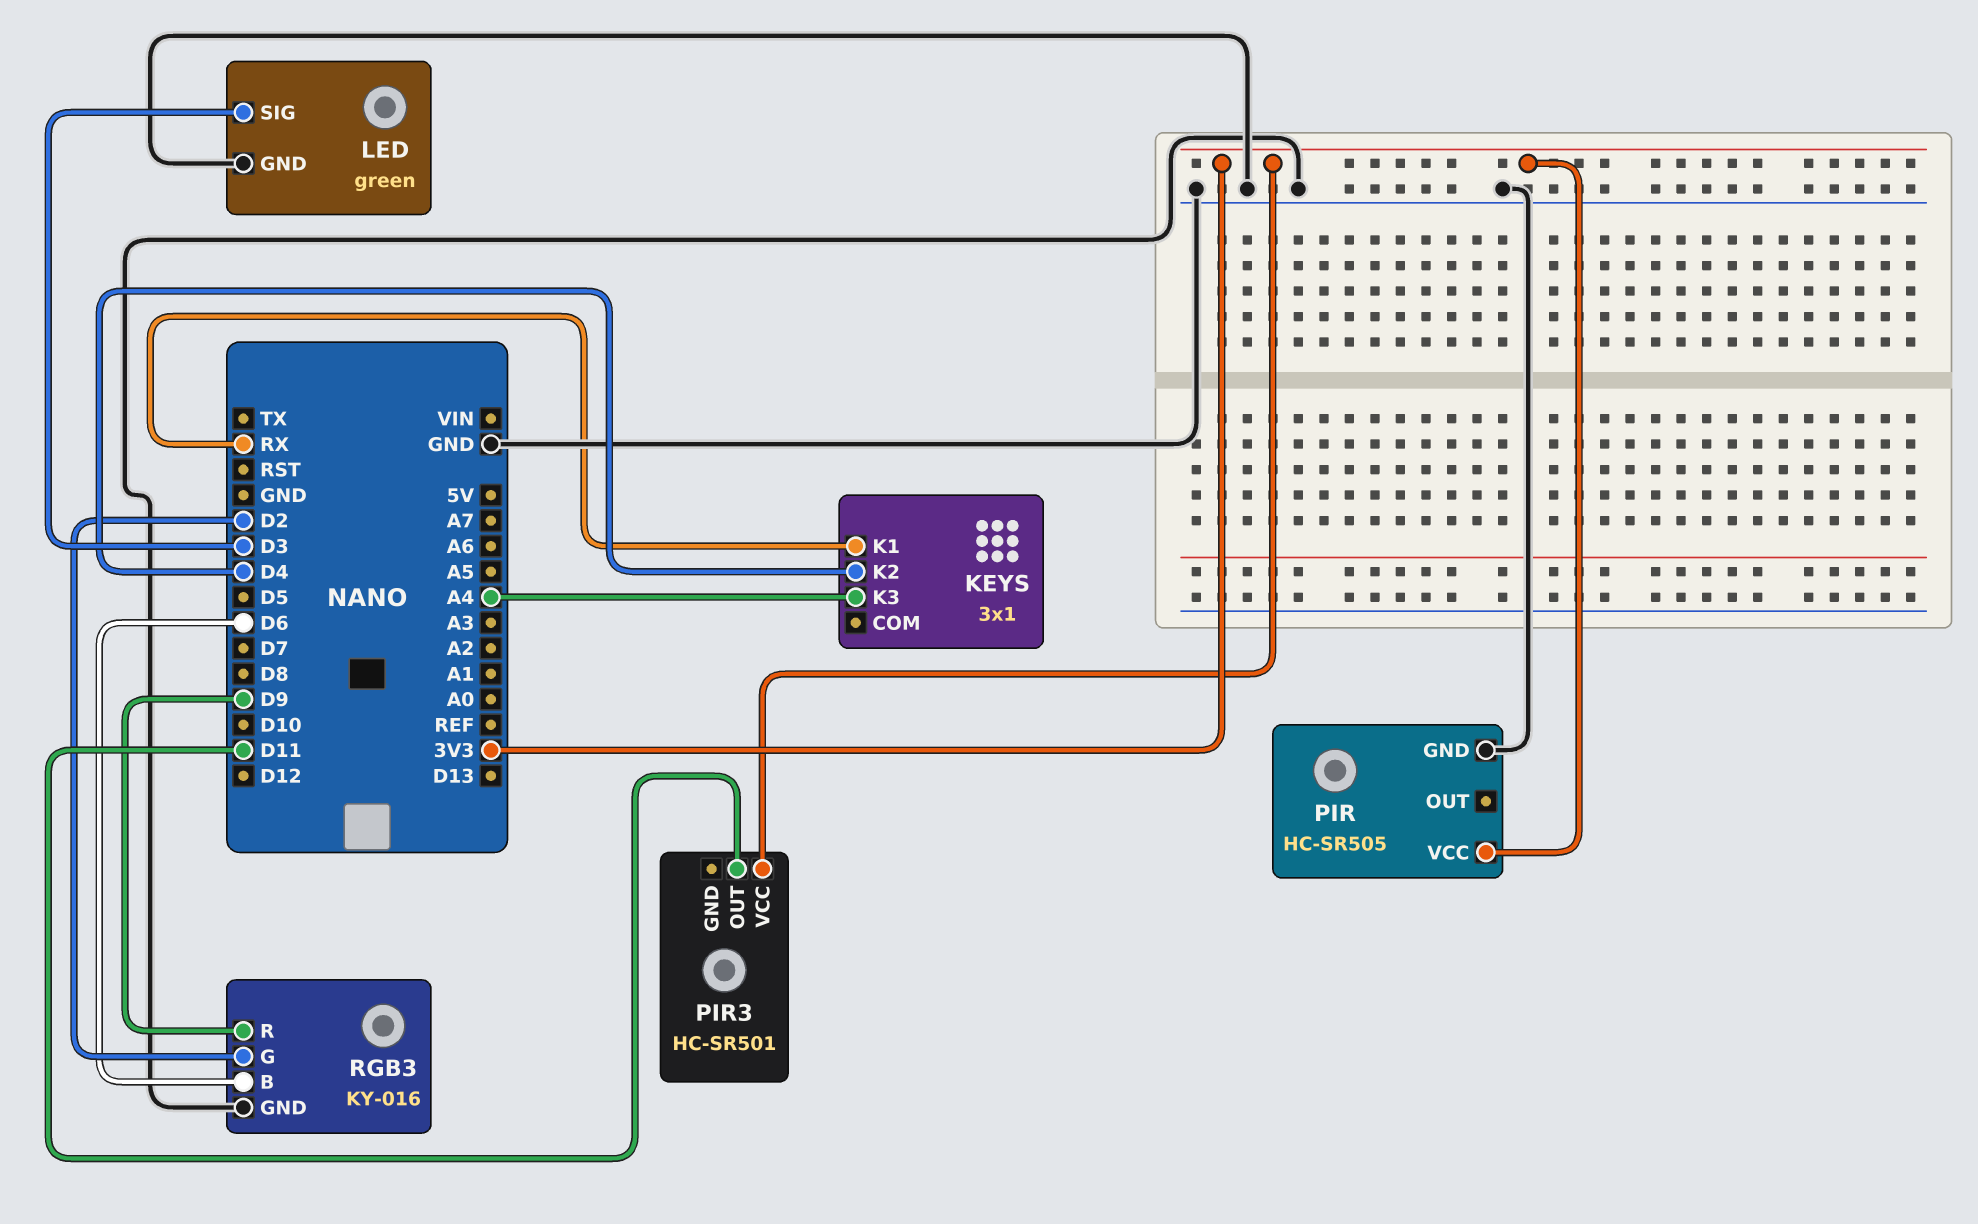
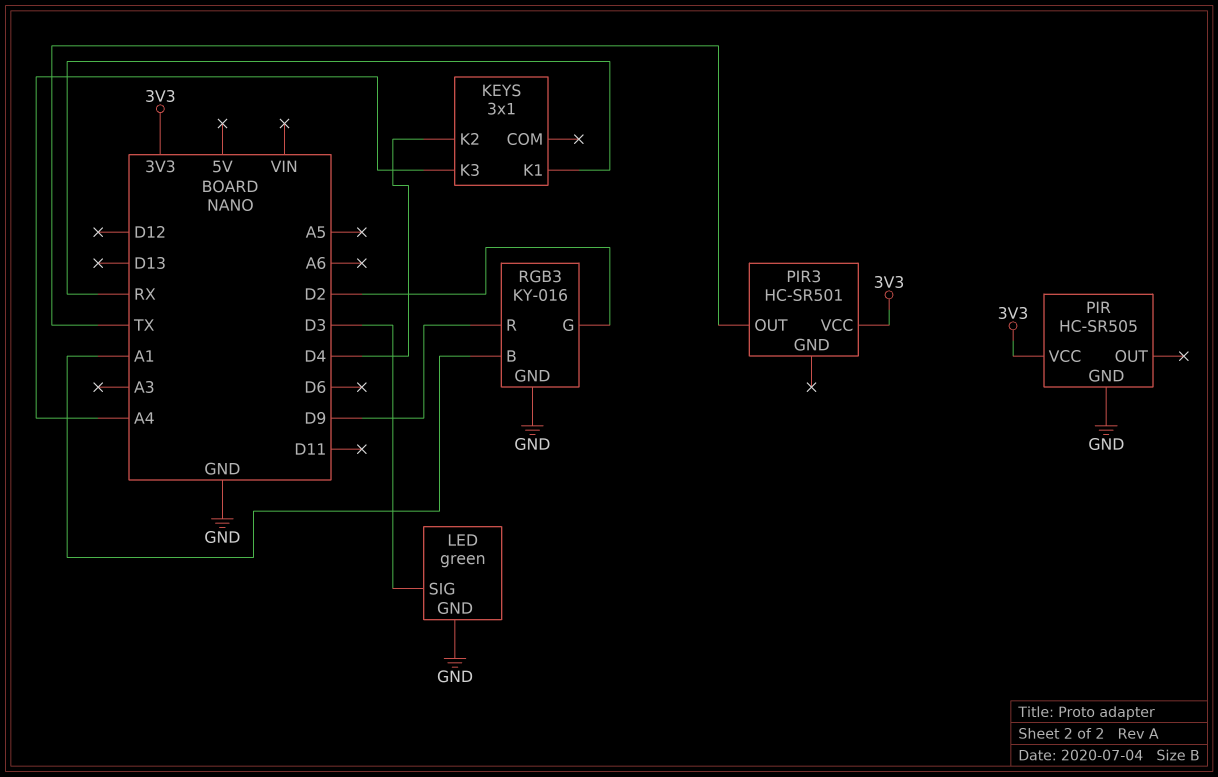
PIR3 pin OUT: D11 -> TX
RGB3 pin B: D6 -> A1

